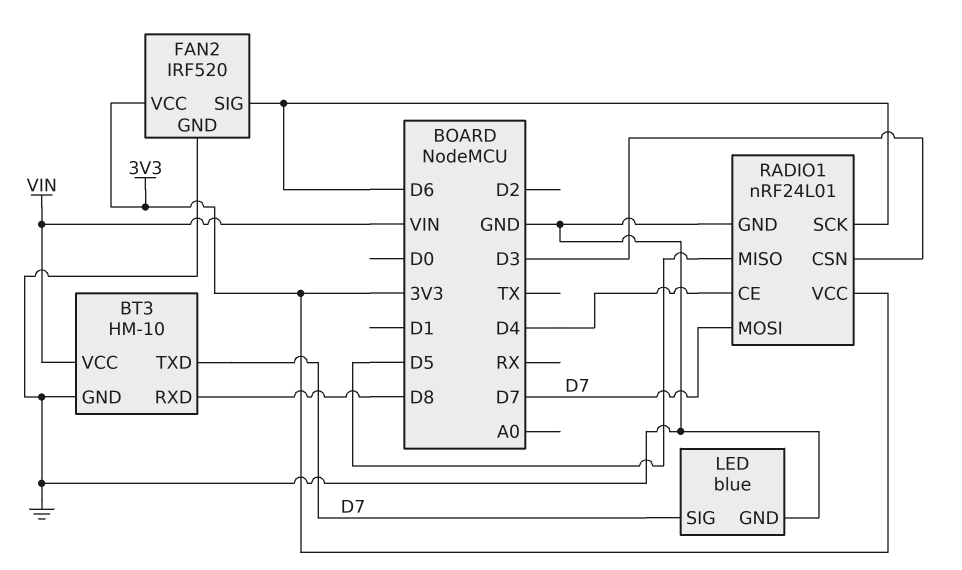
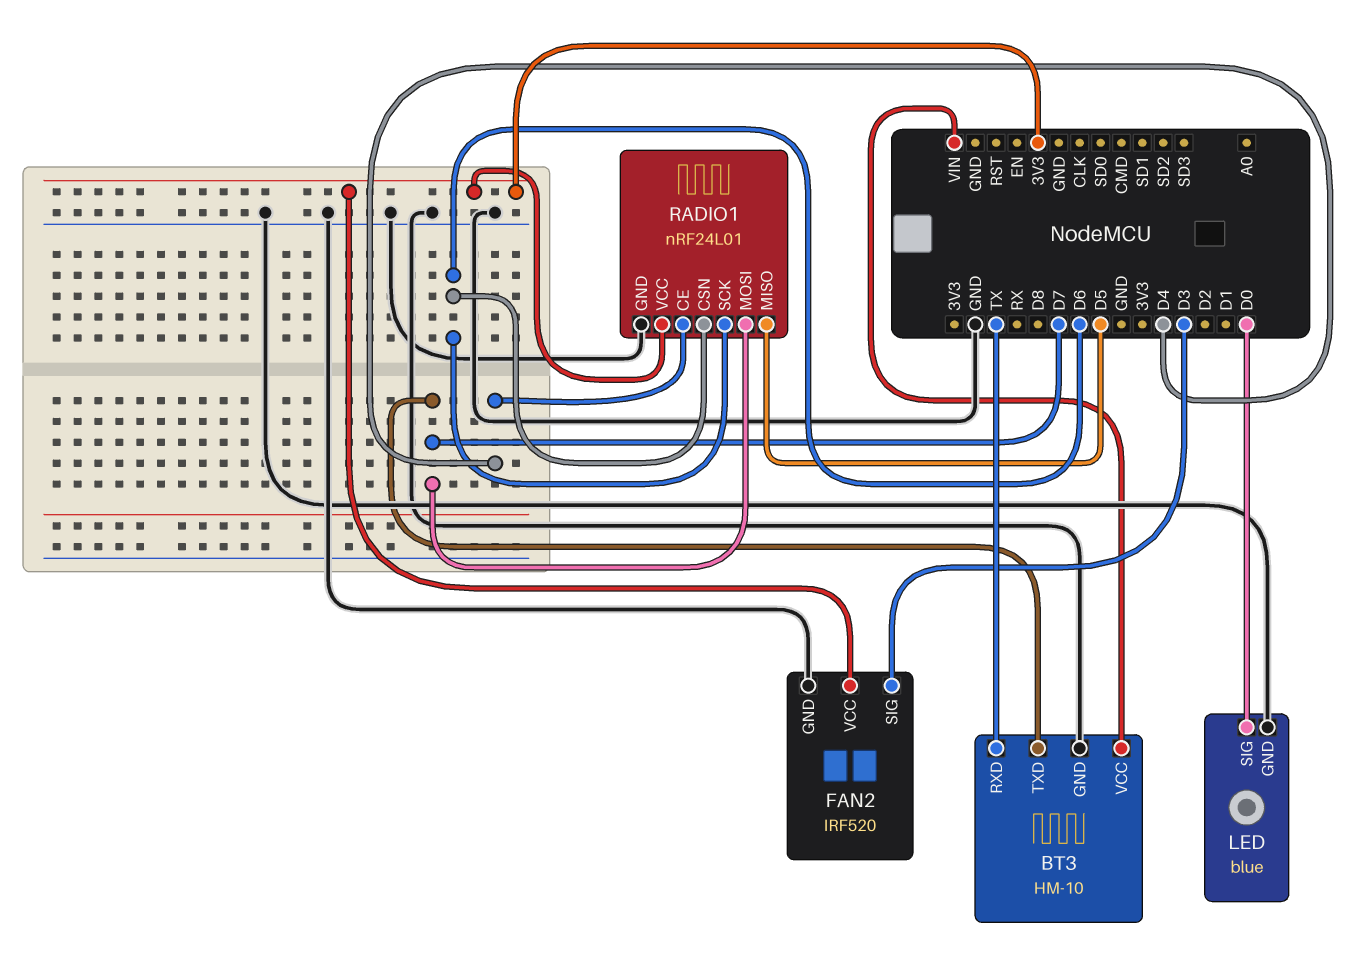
BT3 pin RXD: D8 -> TX
FAN2 pin SIG: D6 -> D3
LED pin SIG: D7 -> D0
RADIO1 pin CSN: D3 -> D6

